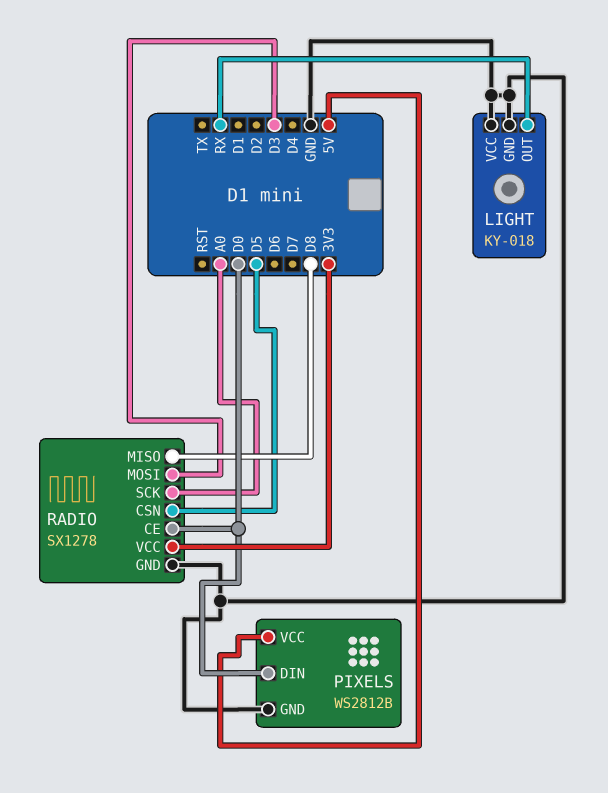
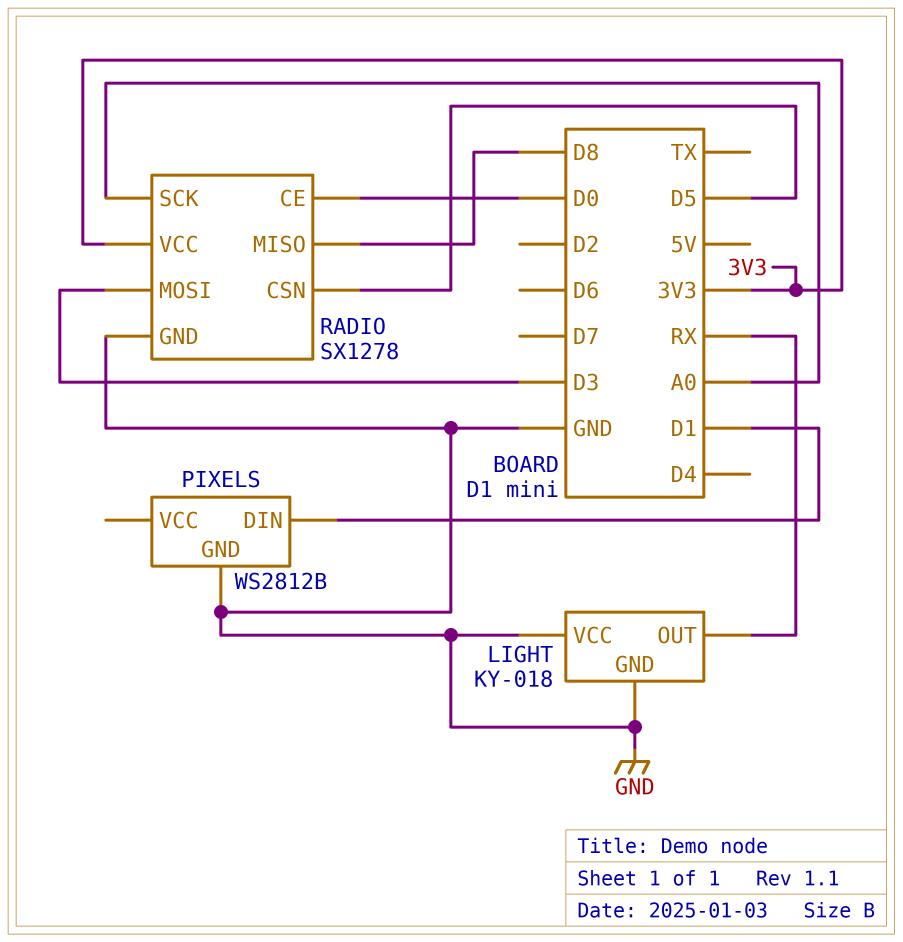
PIXELS pin DIN: D0 -> D1
PIXELS pin VCC: 5V -> none

